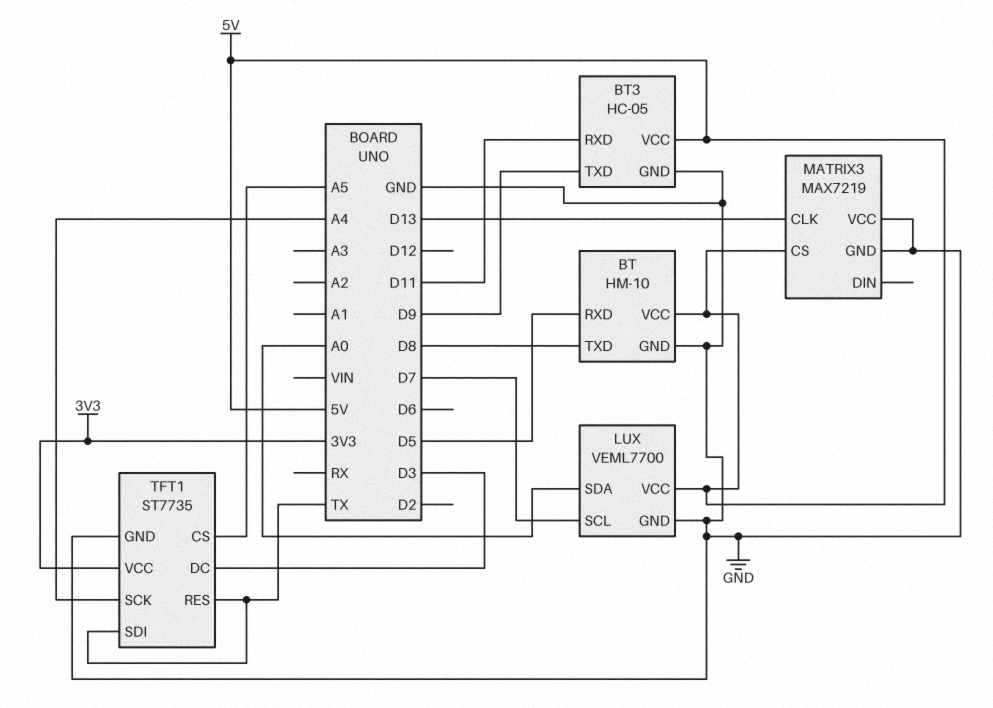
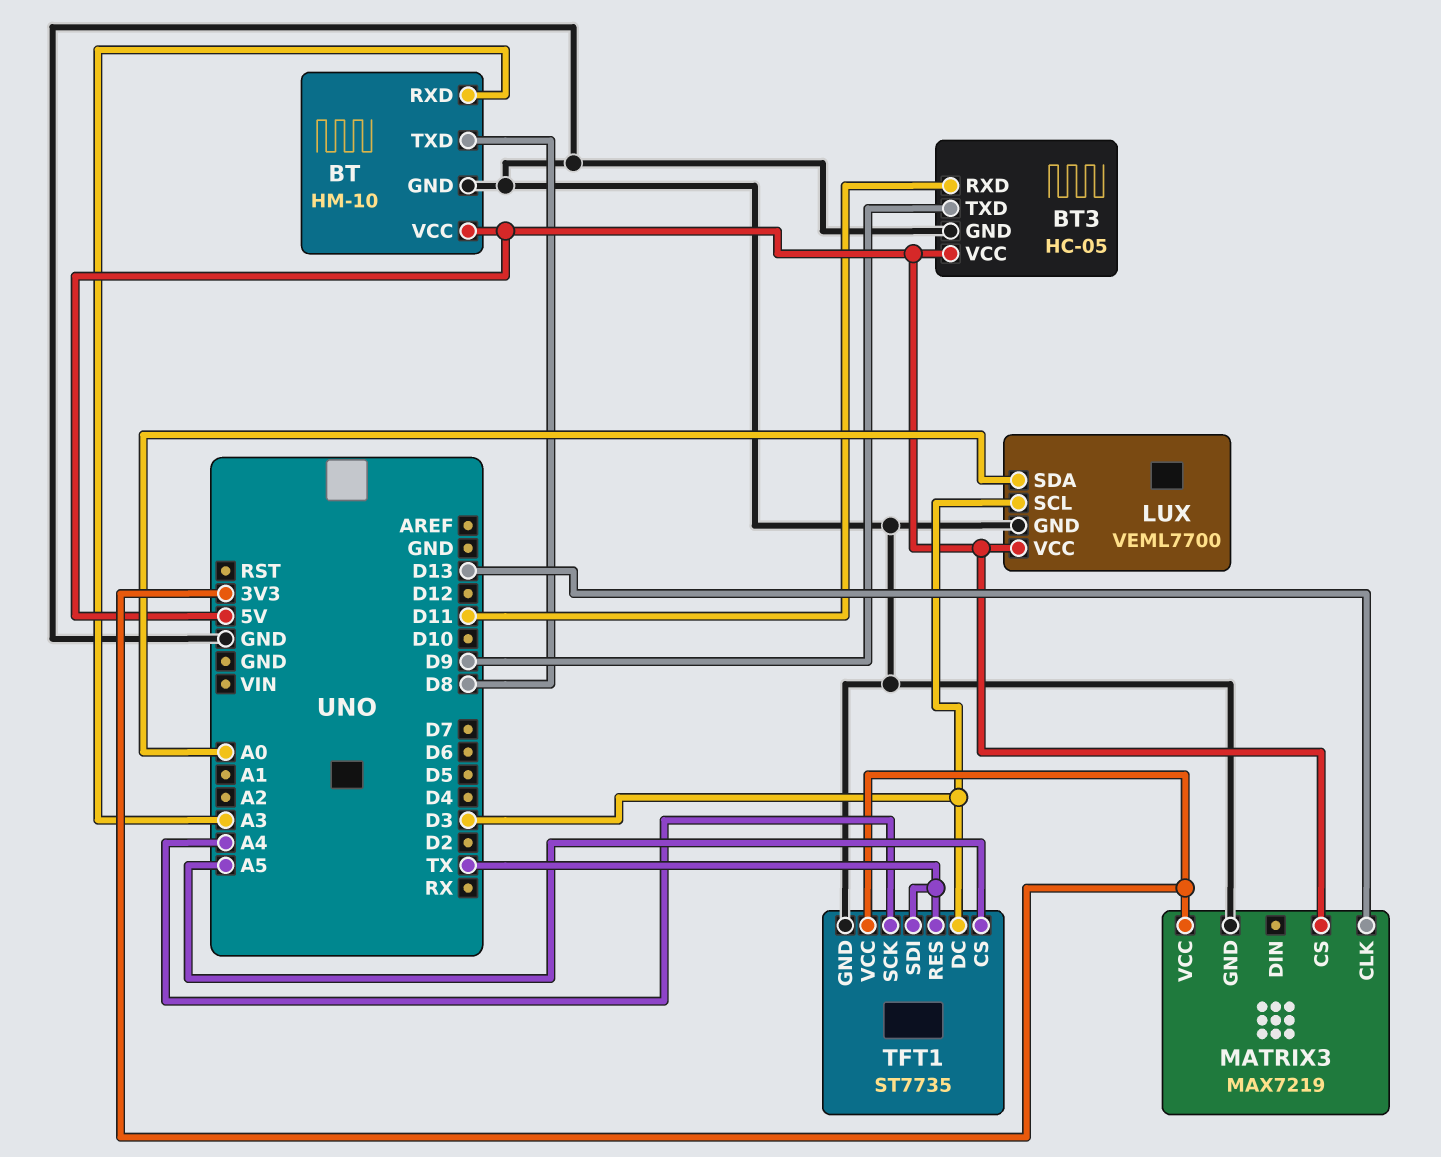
BT pin RXD: D5 -> A3
LUX pin SCL: D7 -> D3
MATRIX3 pin VCC: GND -> 3V3

